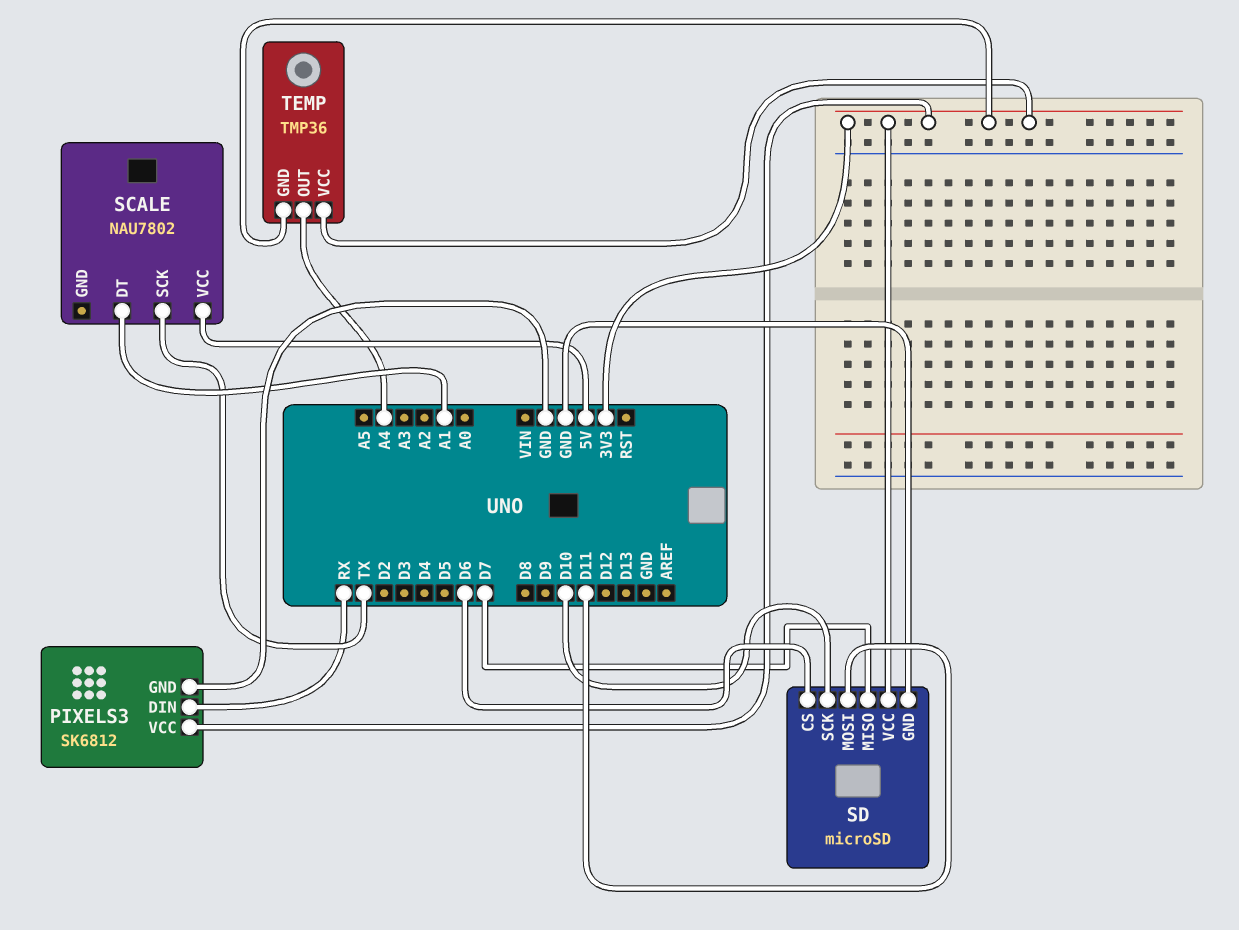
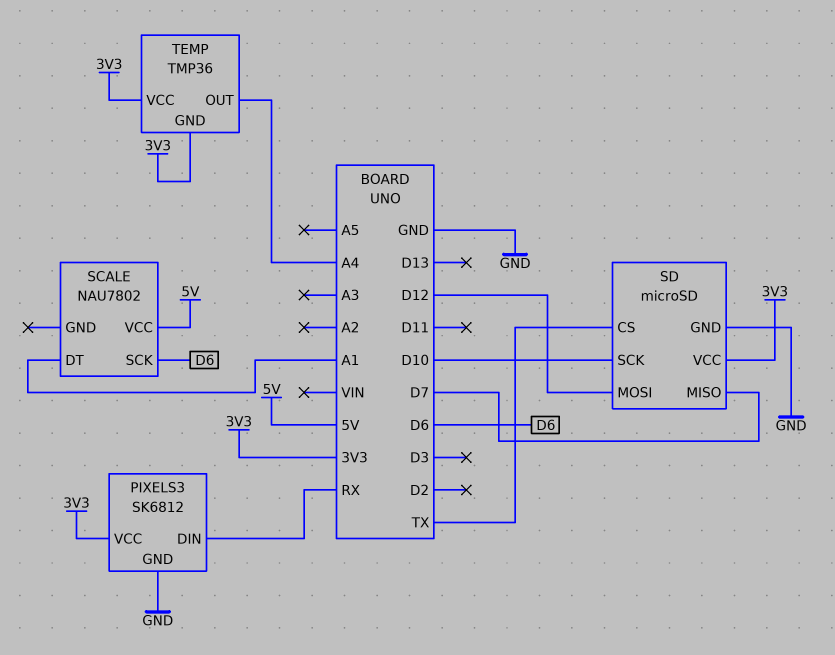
SCALE pin SCK: TX -> D6
SD pin CS: D6 -> TX
SD pin MOSI: D11 -> D12

